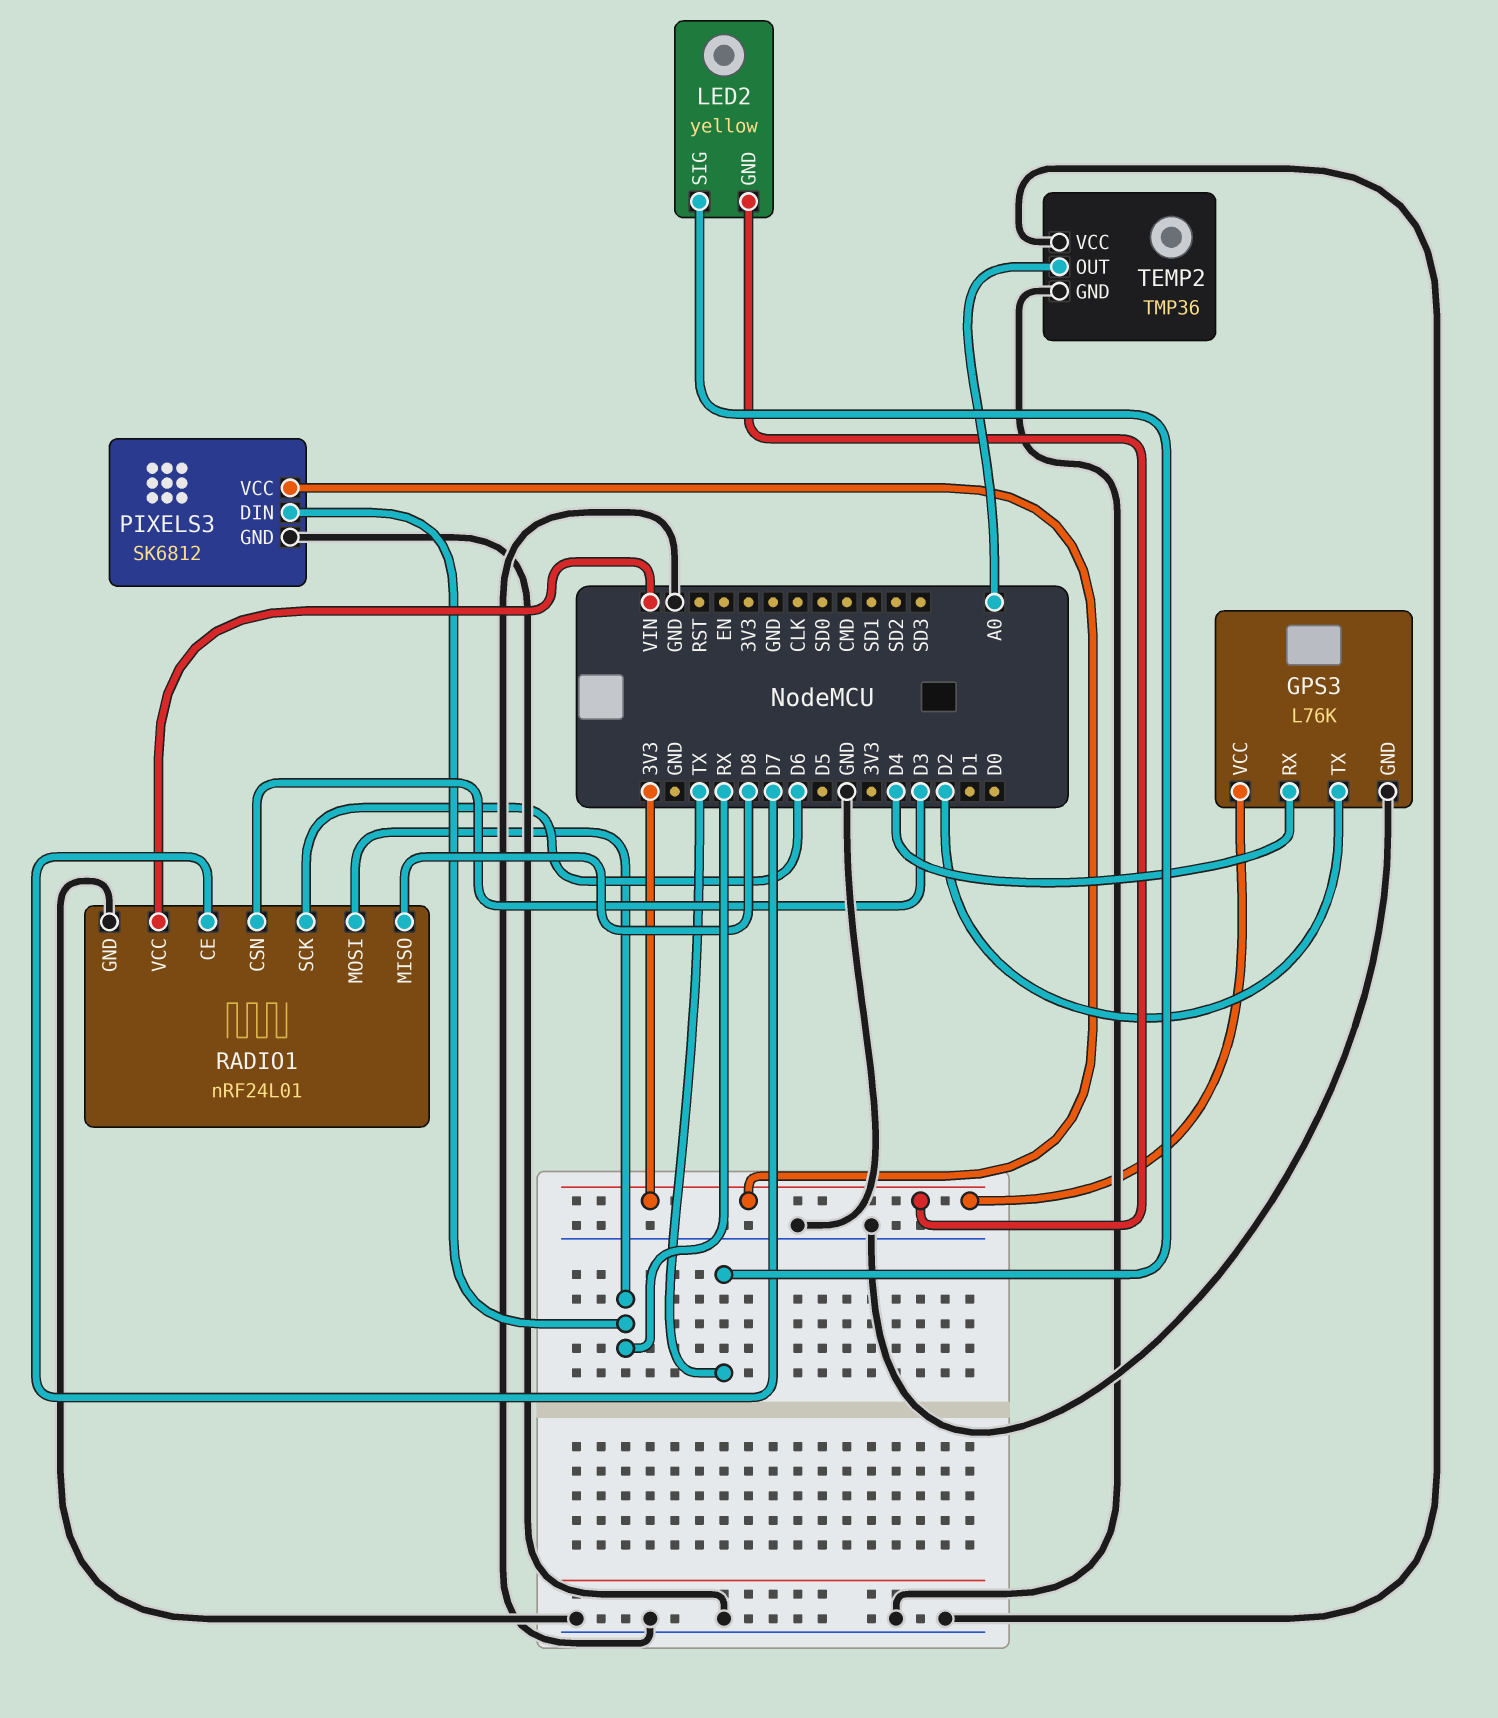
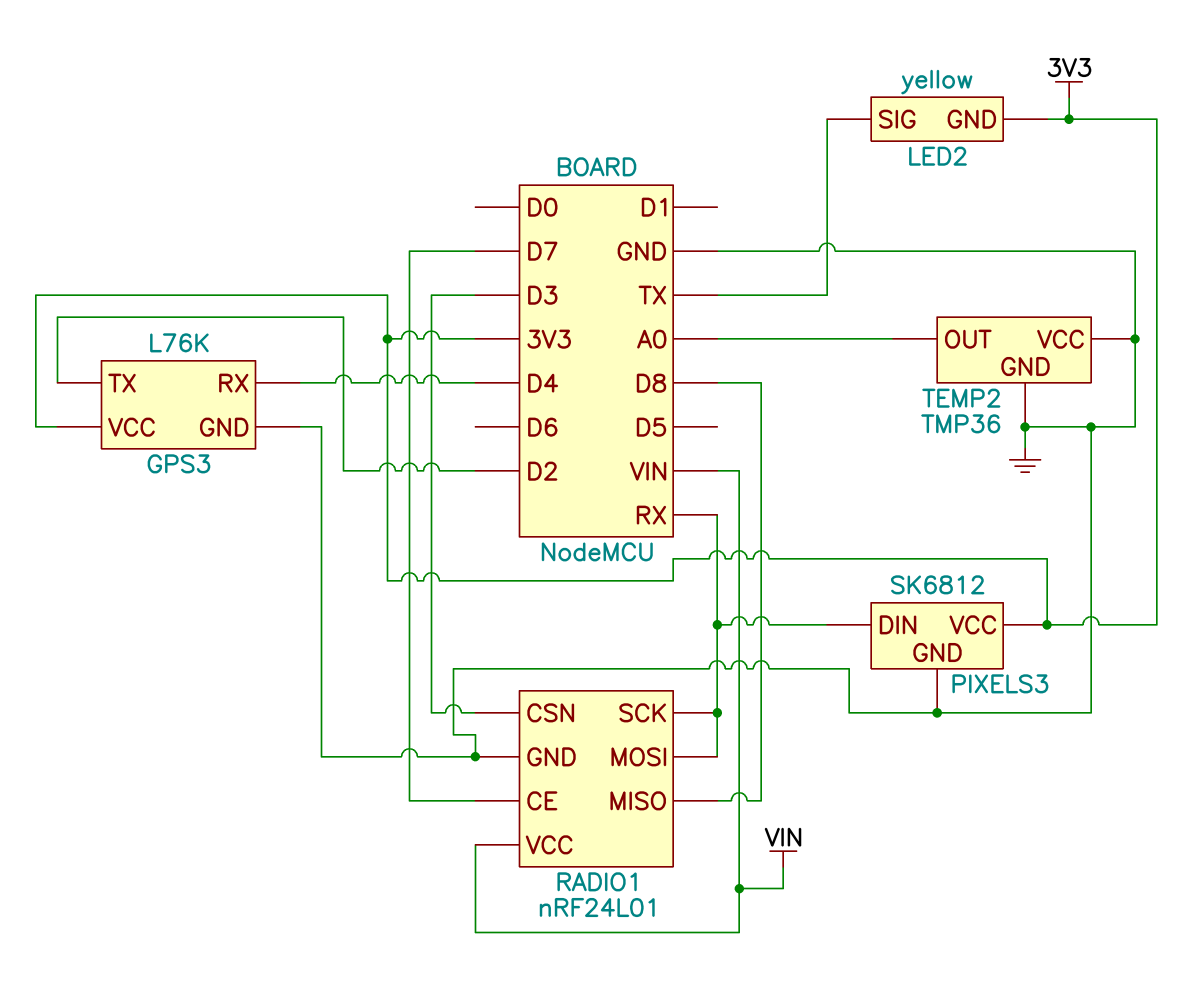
RADIO1 pin SCK: D6 -> RX

